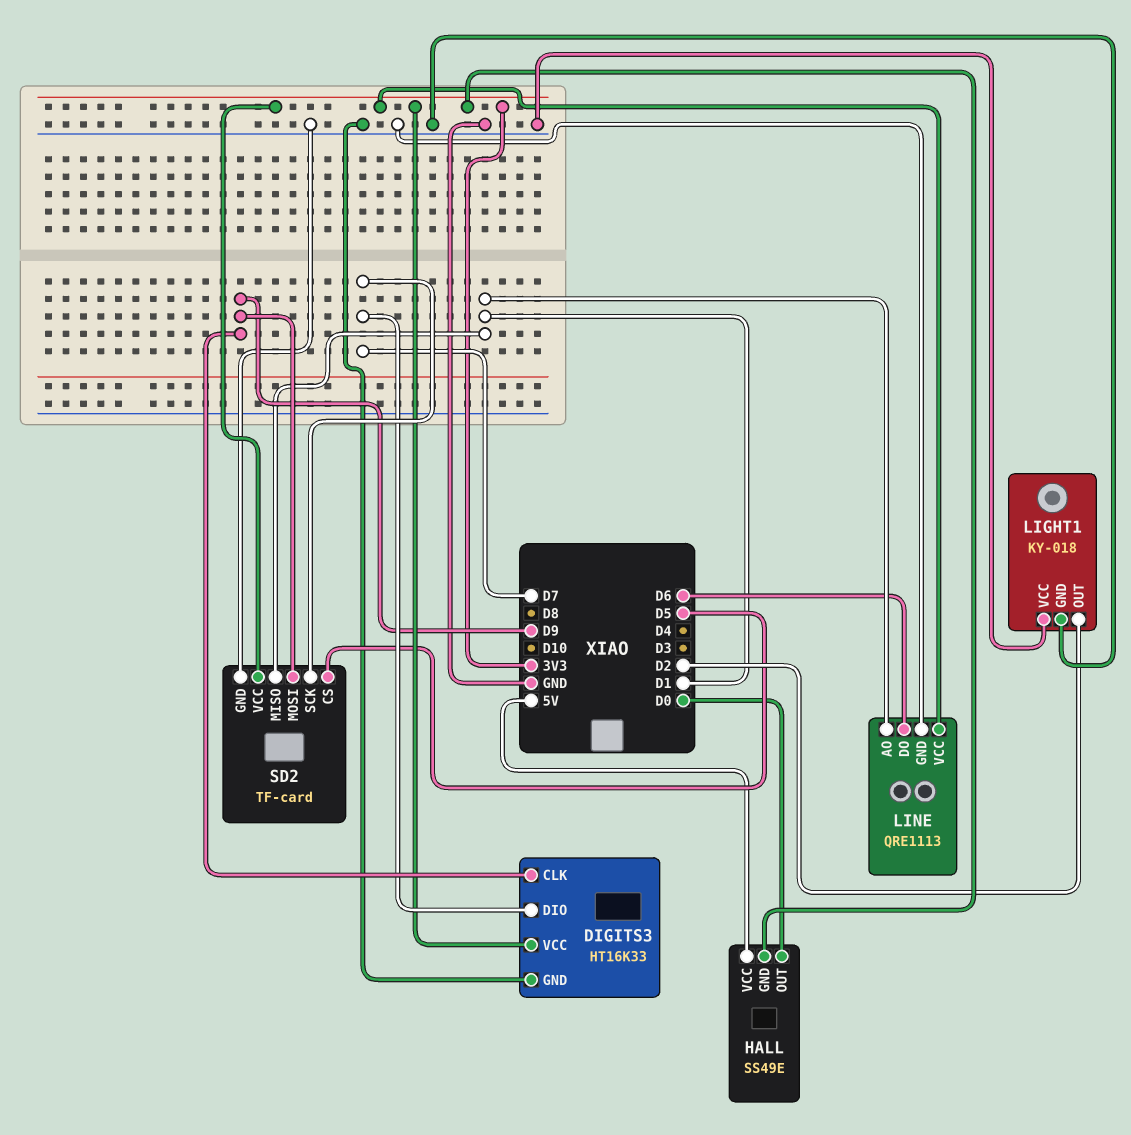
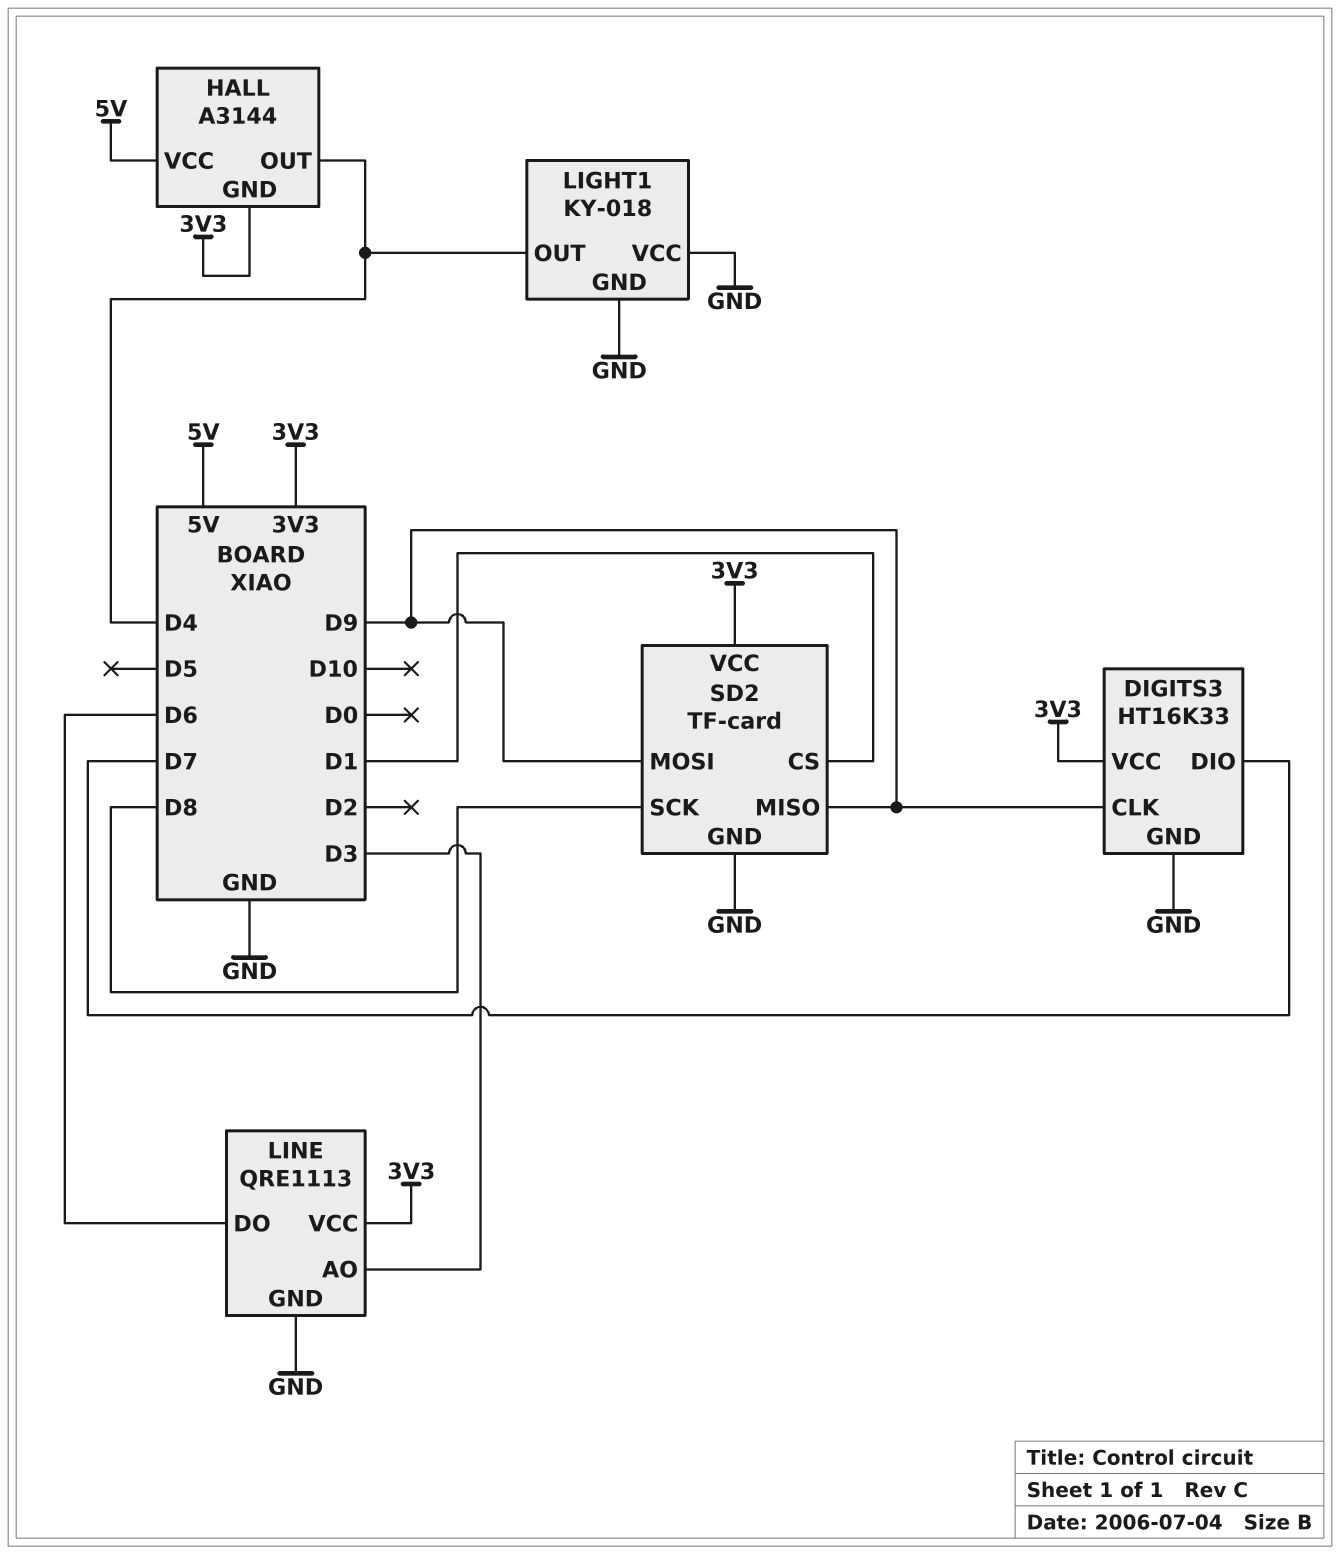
HALL: SS49E -> A3144
HALL pin OUT: D0 -> D4
LIGHT1 pin OUT: D2 -> D4
LINE pin AO: D1 -> D3
SD2 pin CS: D5 -> D1
SD2 pin MISO: D1 -> D9
SD2 pin SCK: D7 -> D8

